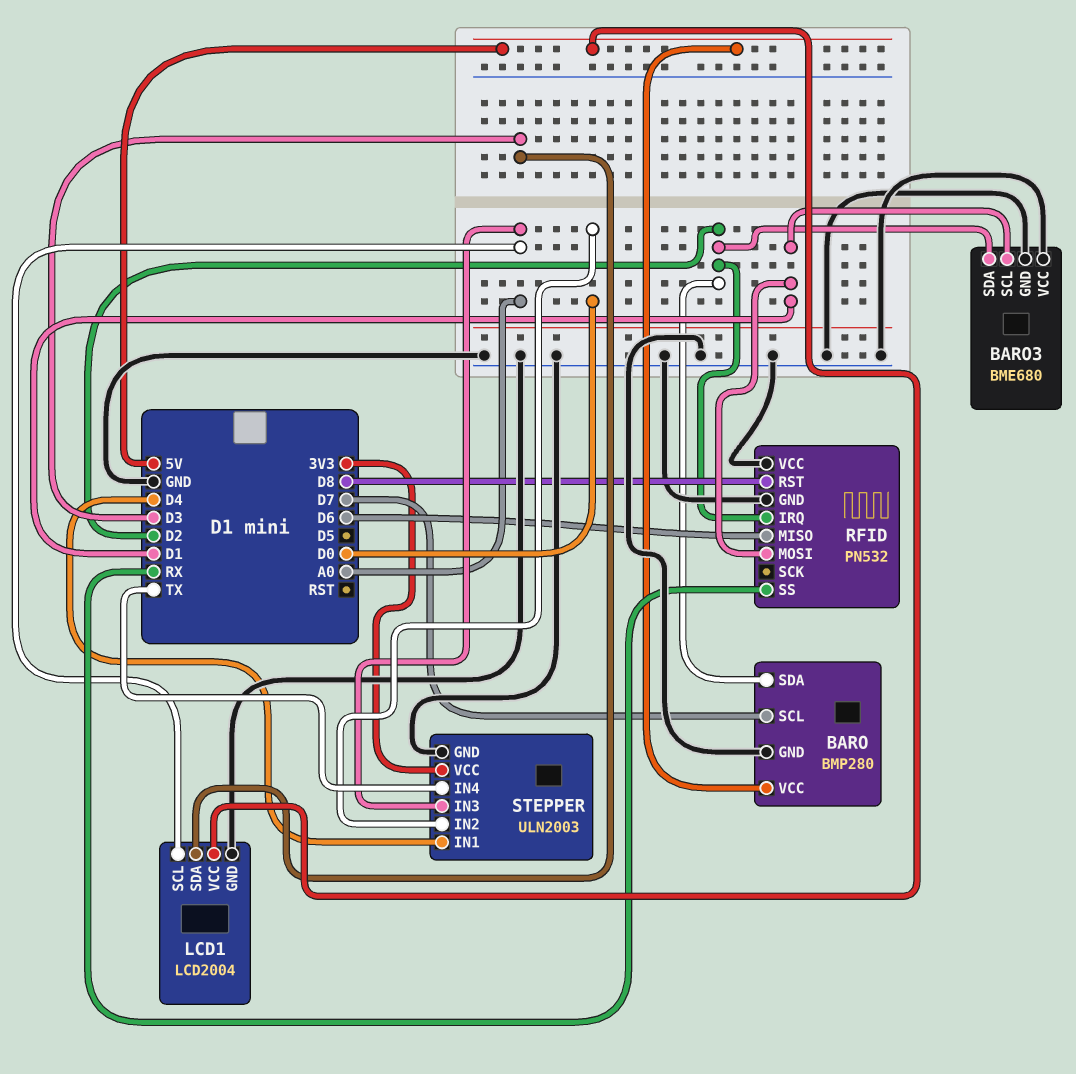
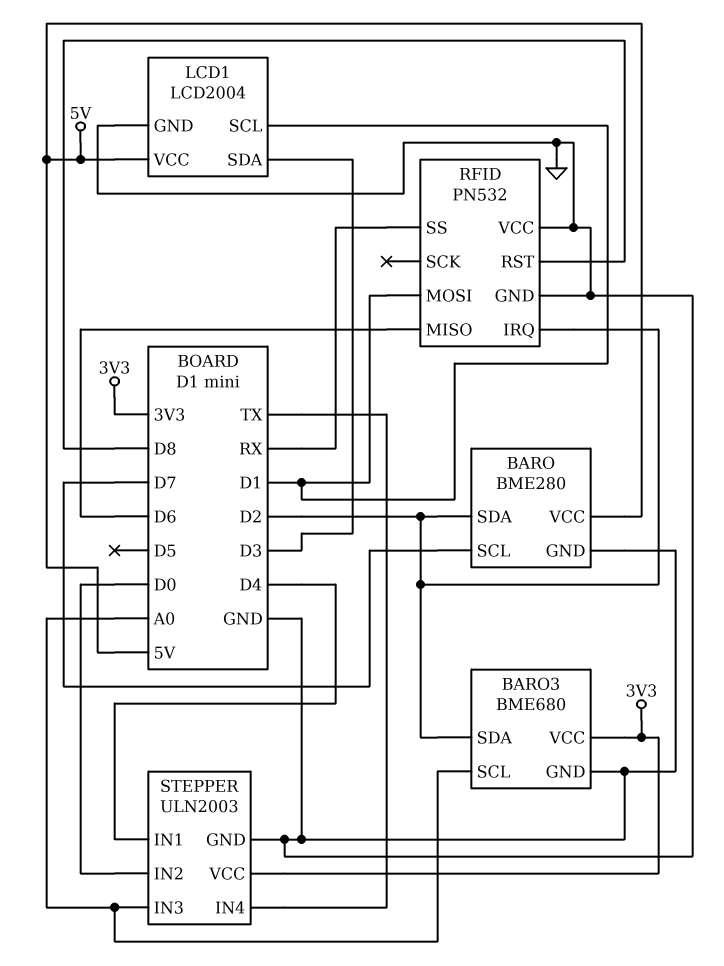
BARO: BMP280 -> BME280
BARO3 pin SCL: D1 -> A0
BARO3 pin VCC: GND -> 3V3
LCD1 pin SCL: A0 -> D1

